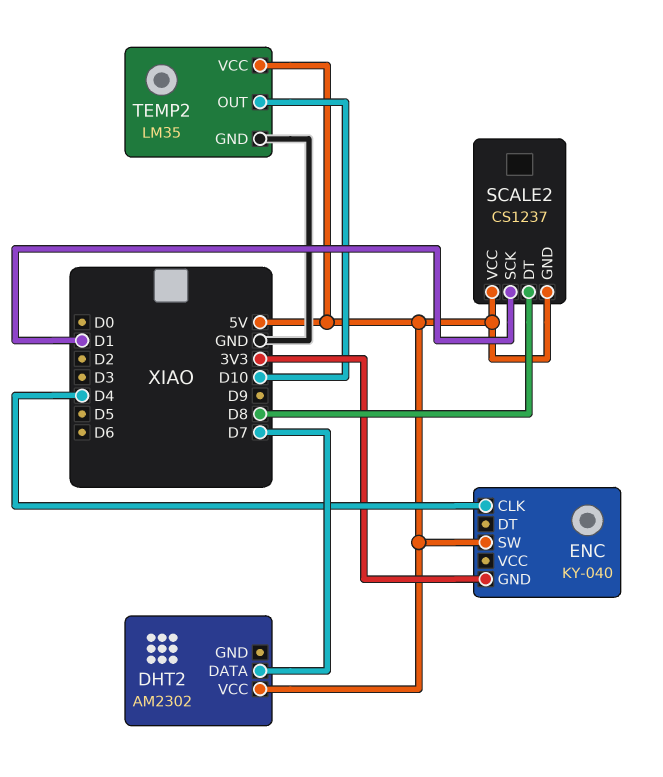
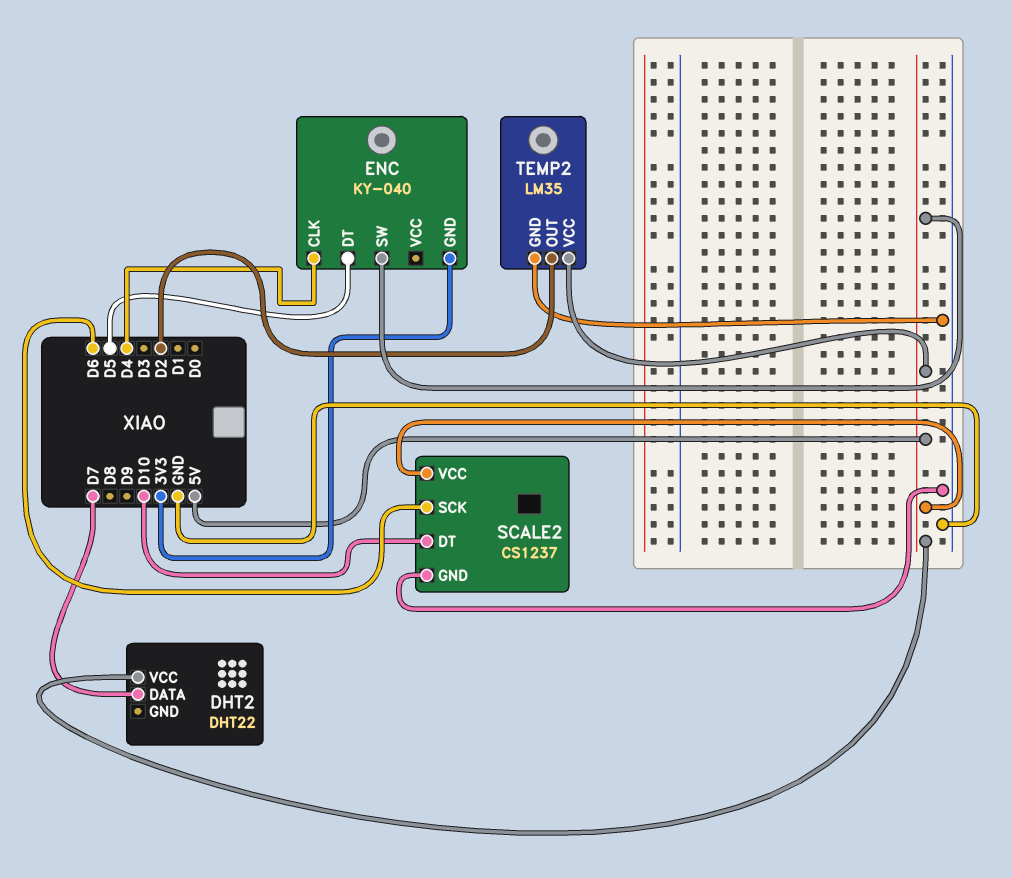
DHT2: AM2302 -> DHT22
ENC pin DT: none -> D5
SCALE2 pin DT: D8 -> D10
SCALE2 pin GND: 5V -> GND
SCALE2 pin SCK: D1 -> D6
TEMP2 pin OUT: D10 -> D2

